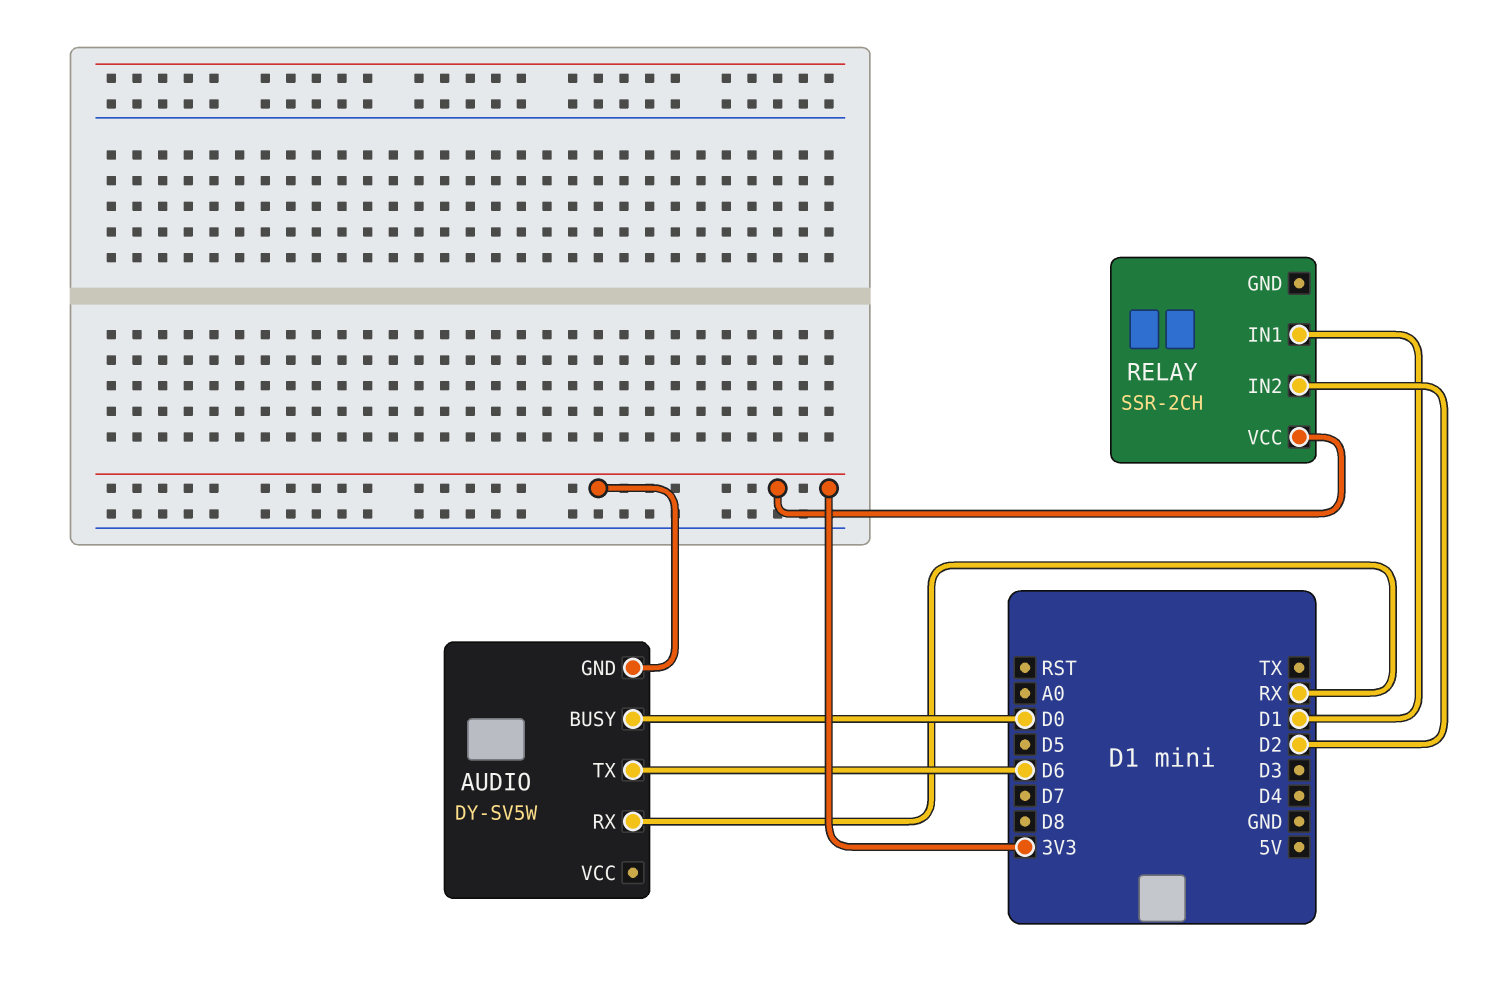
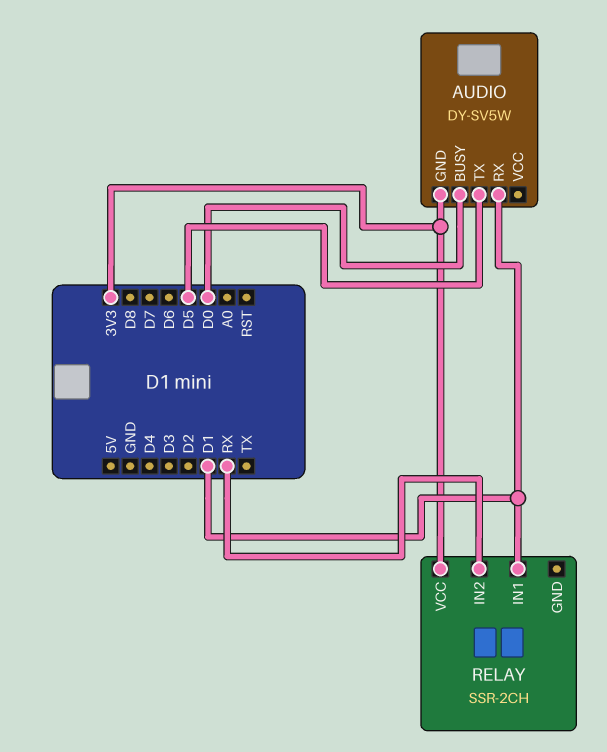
AUDIO pin RX: RX -> D1
AUDIO pin TX: D6 -> D5
RELAY pin IN2: D2 -> RX

